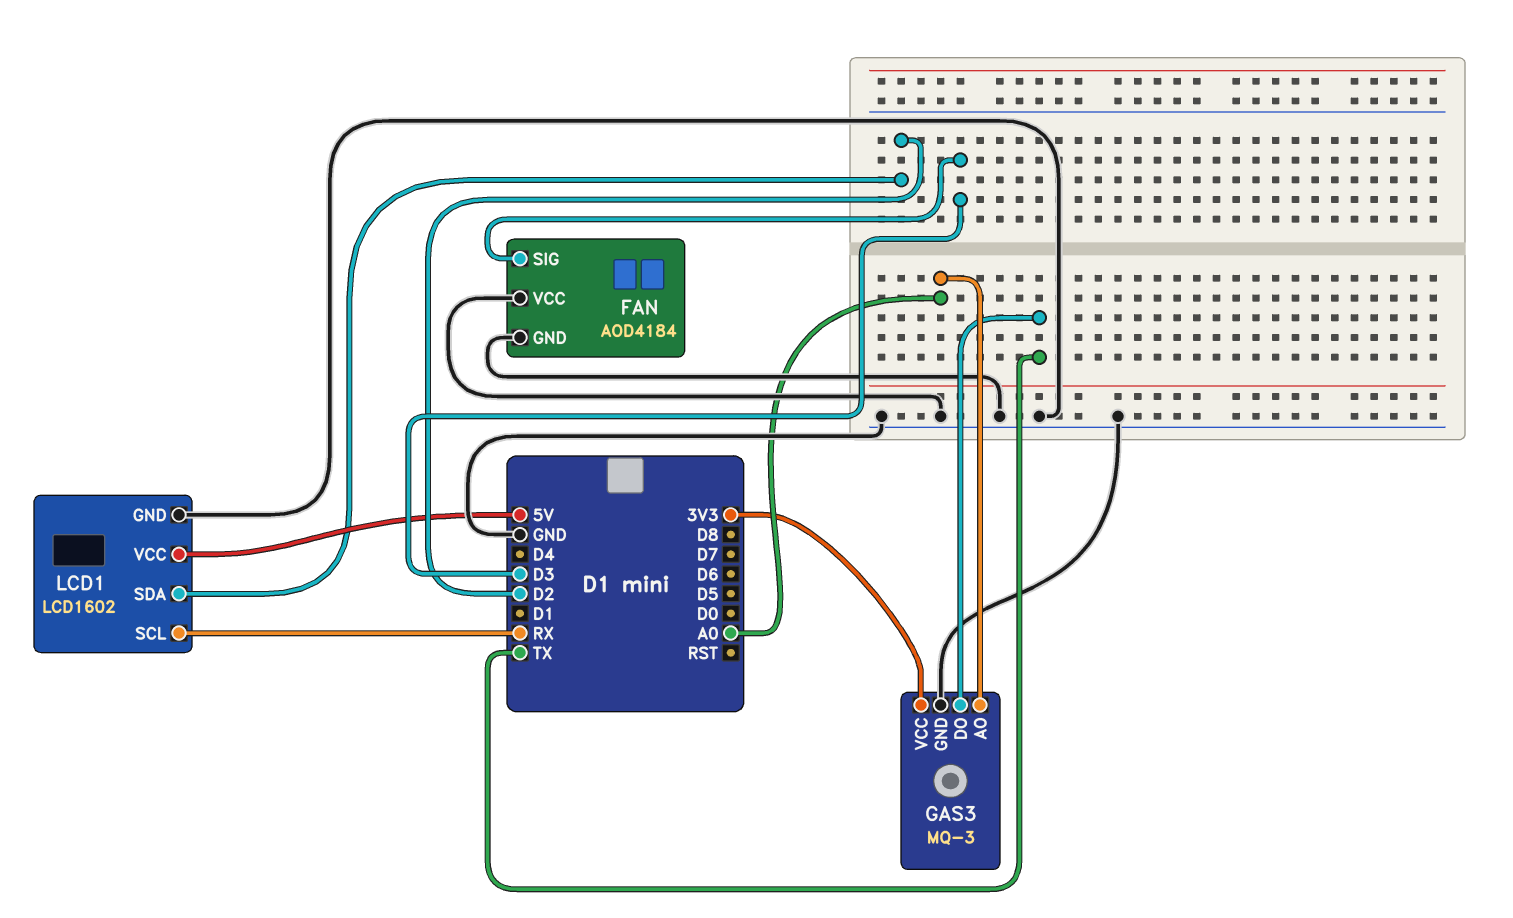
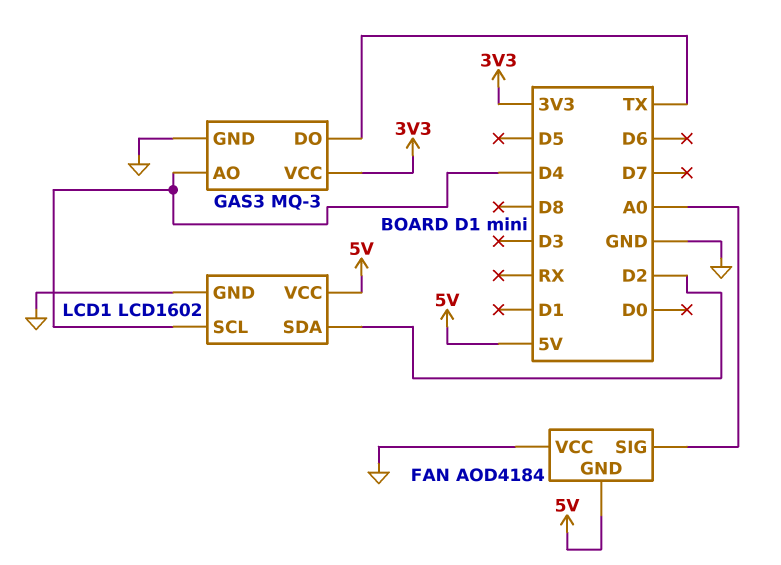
FAN pin GND: GND -> 5V
FAN pin SIG: D3 -> A0
GAS3 pin AO: A0 -> D4
LCD1 pin SCL: RX -> D4

